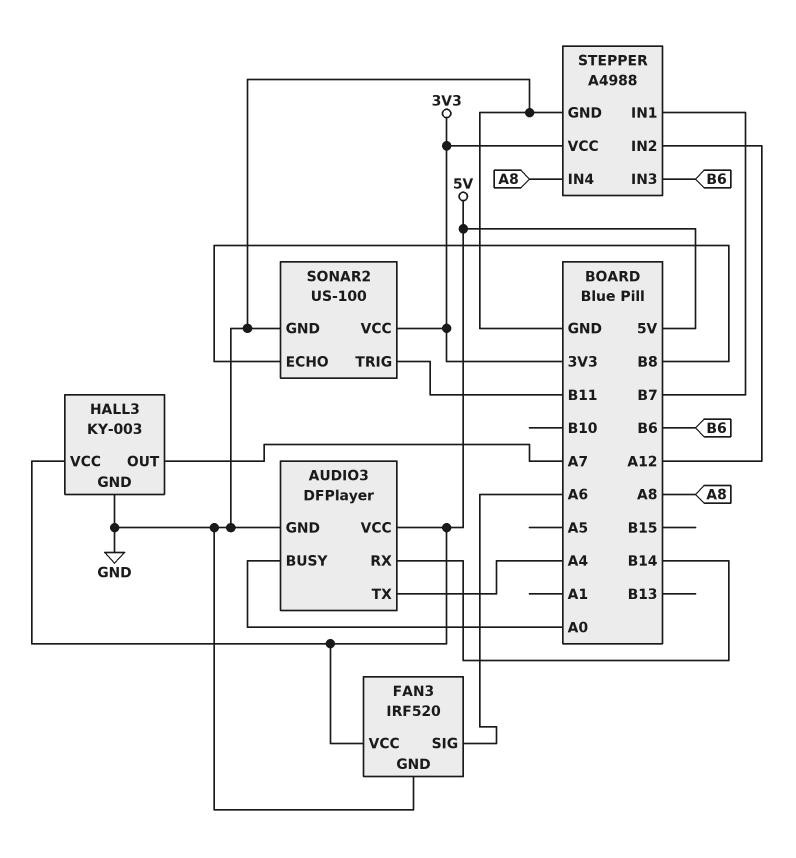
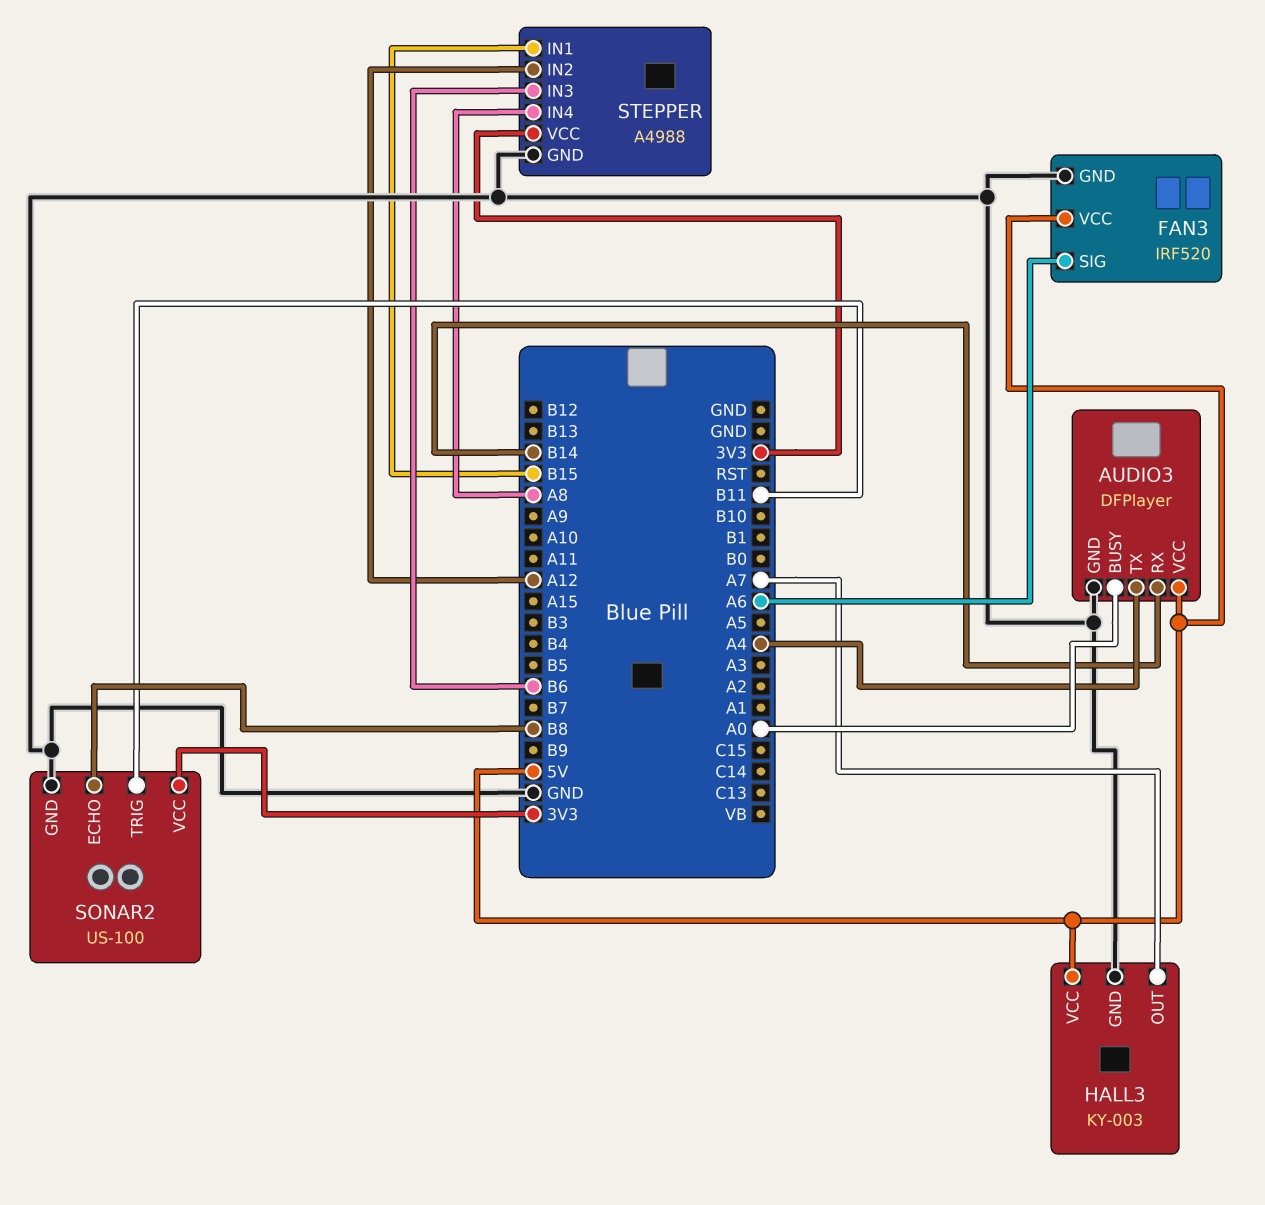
STEPPER pin IN1: B7 -> B15

